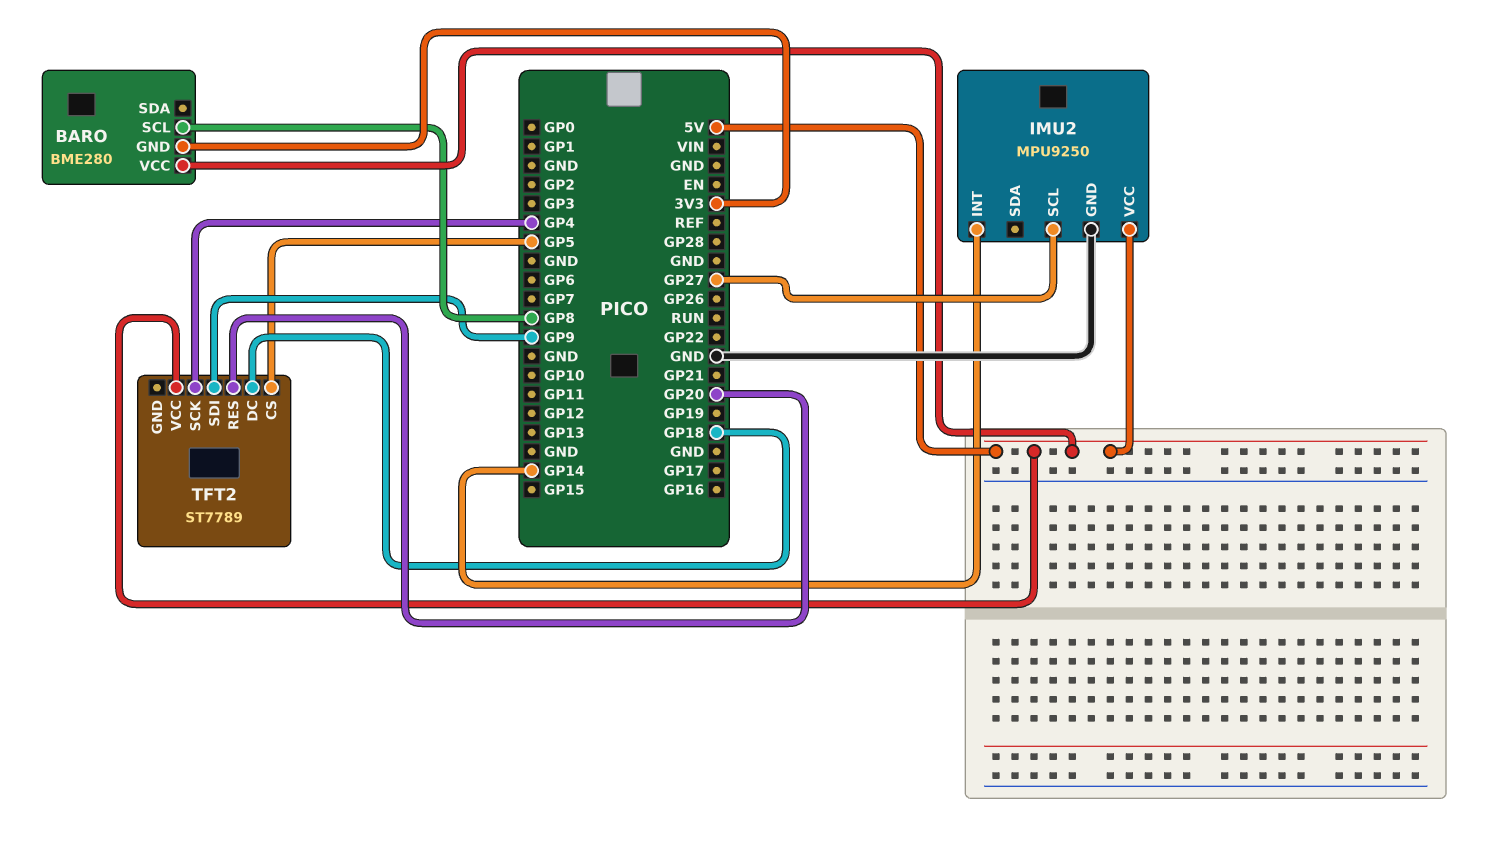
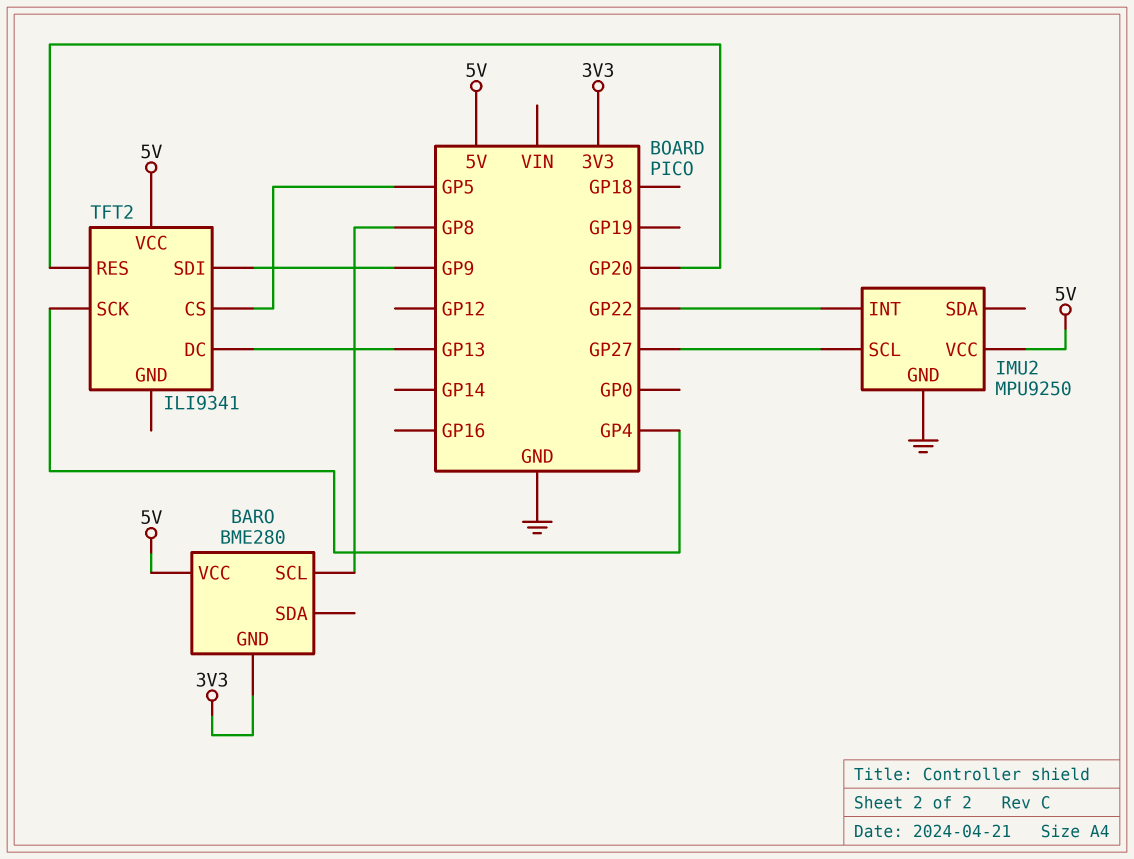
IMU2 pin INT: GP14 -> GP22
TFT2: ST7789 -> ILI9341
TFT2 pin DC: GP18 -> GP13

